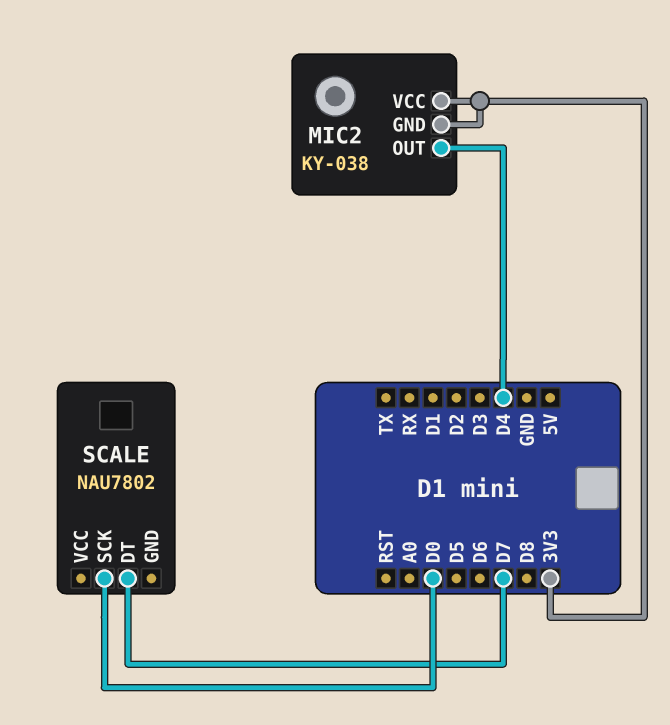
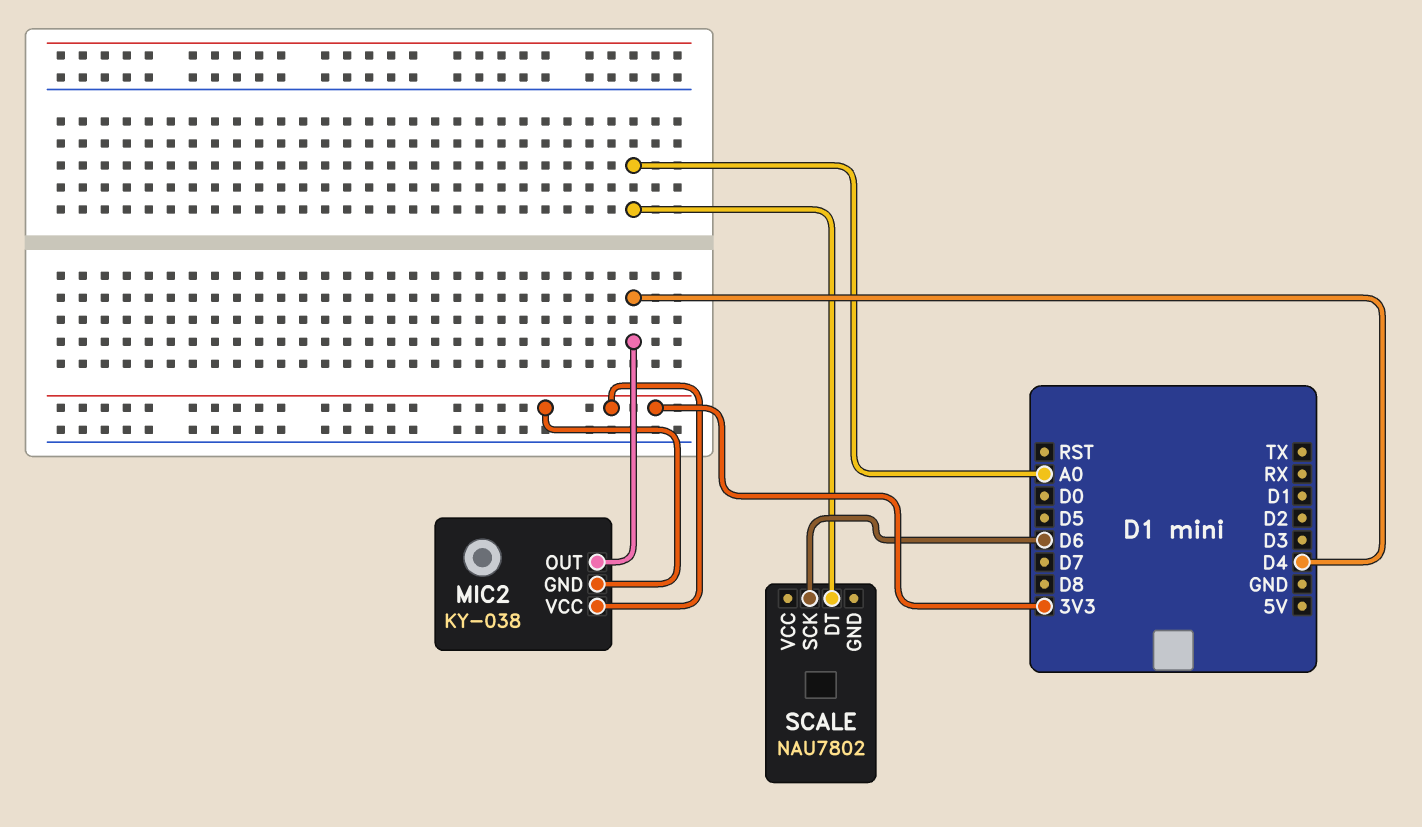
SCALE pin DT: D7 -> A0
SCALE pin SCK: D0 -> D6

